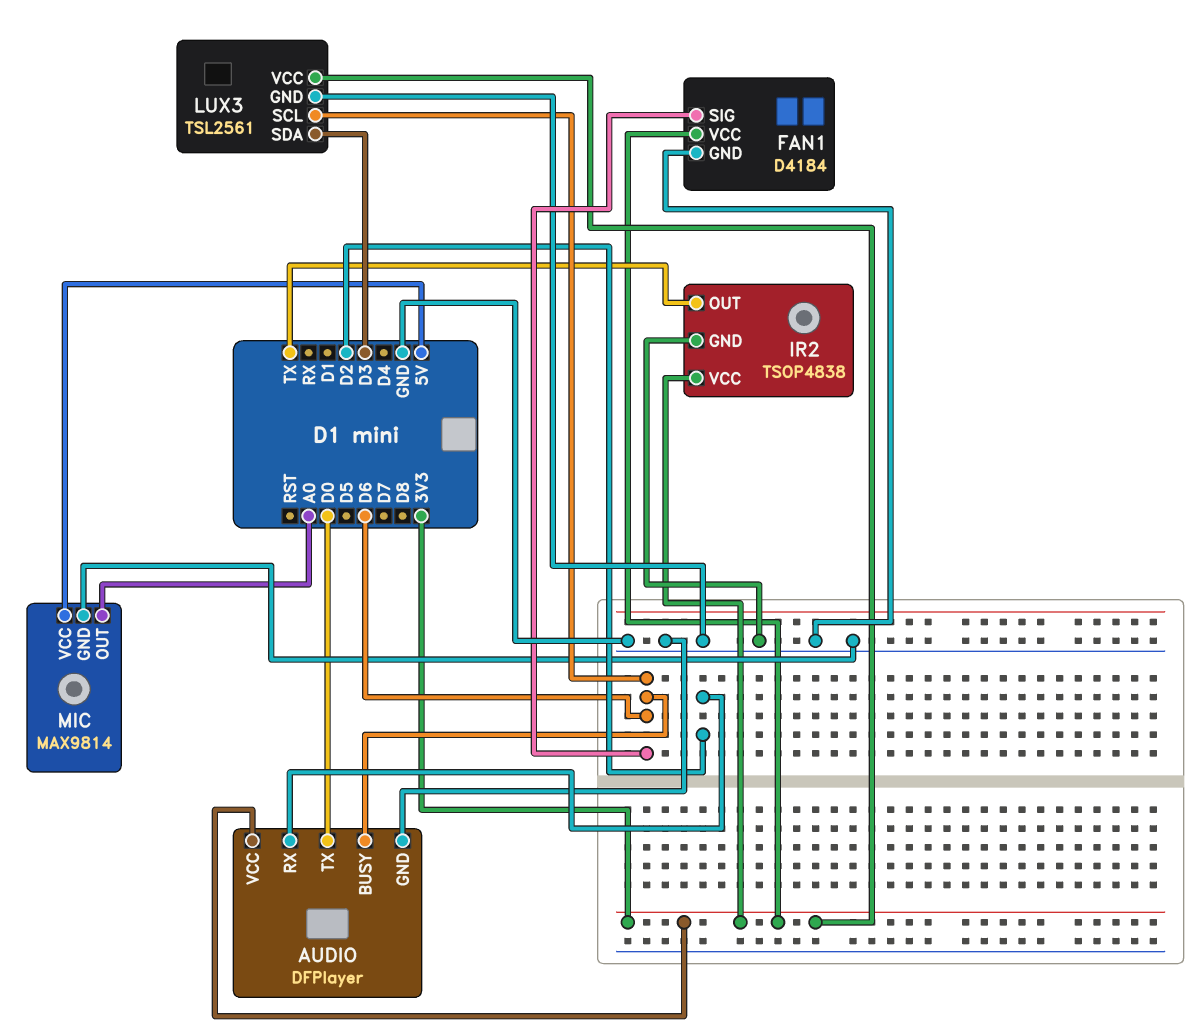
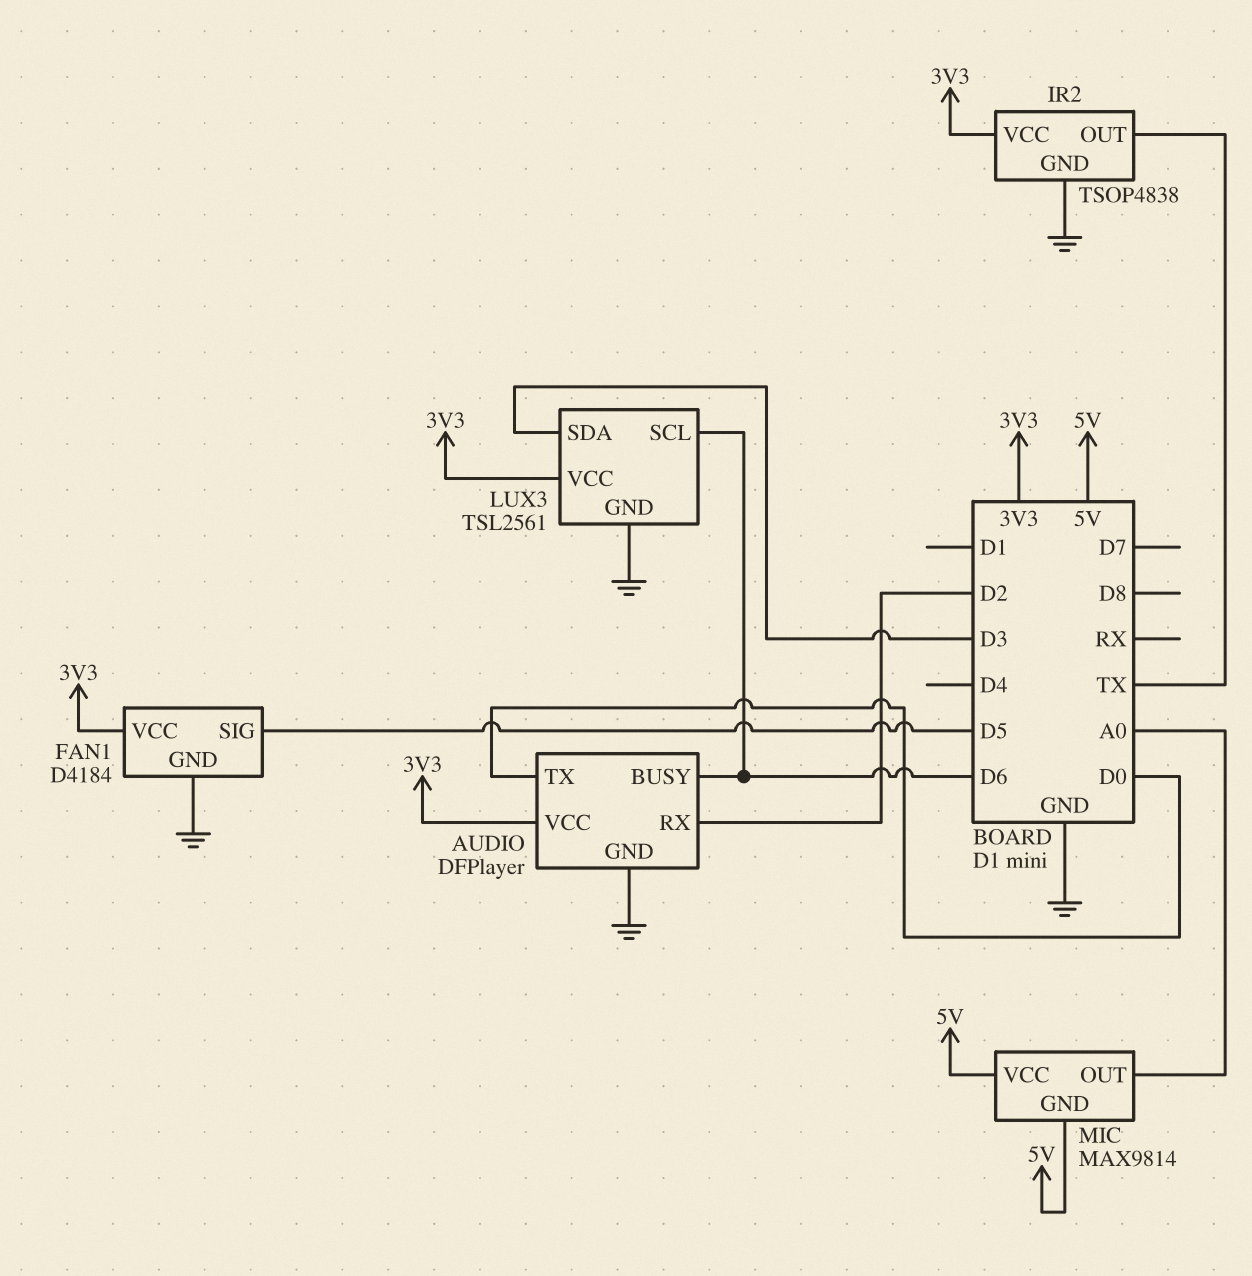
FAN1 pin SIG: D6 -> D5
MIC pin GND: GND -> 5V

